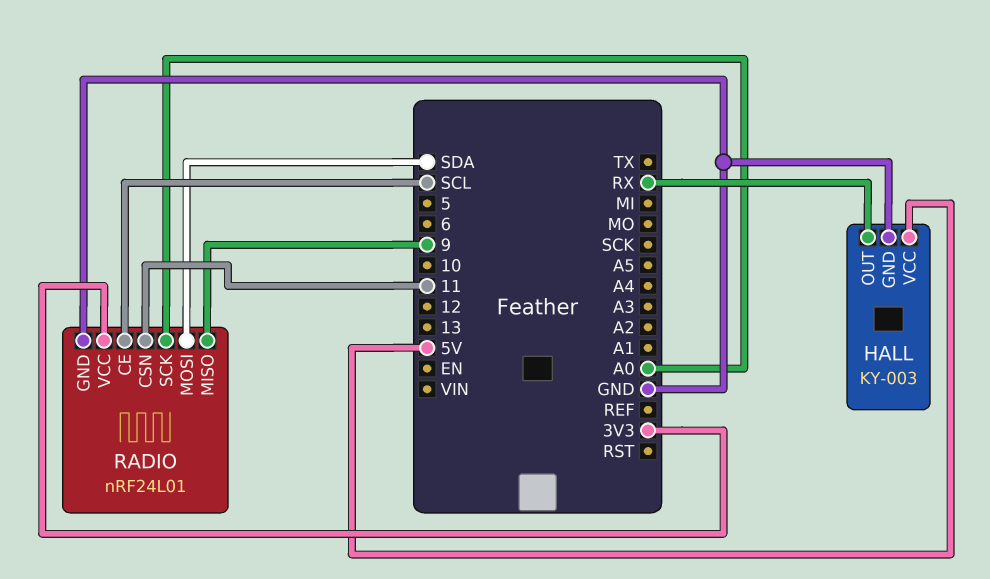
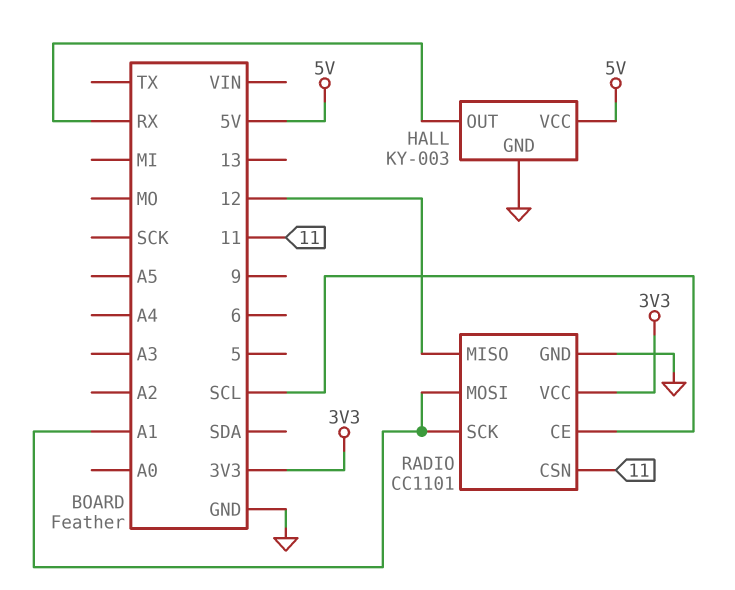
RADIO: nRF24L01 -> CC1101
RADIO pin MISO: 9 -> 12
RADIO pin MOSI: SDA -> A1
RADIO pin SCK: A0 -> A1

